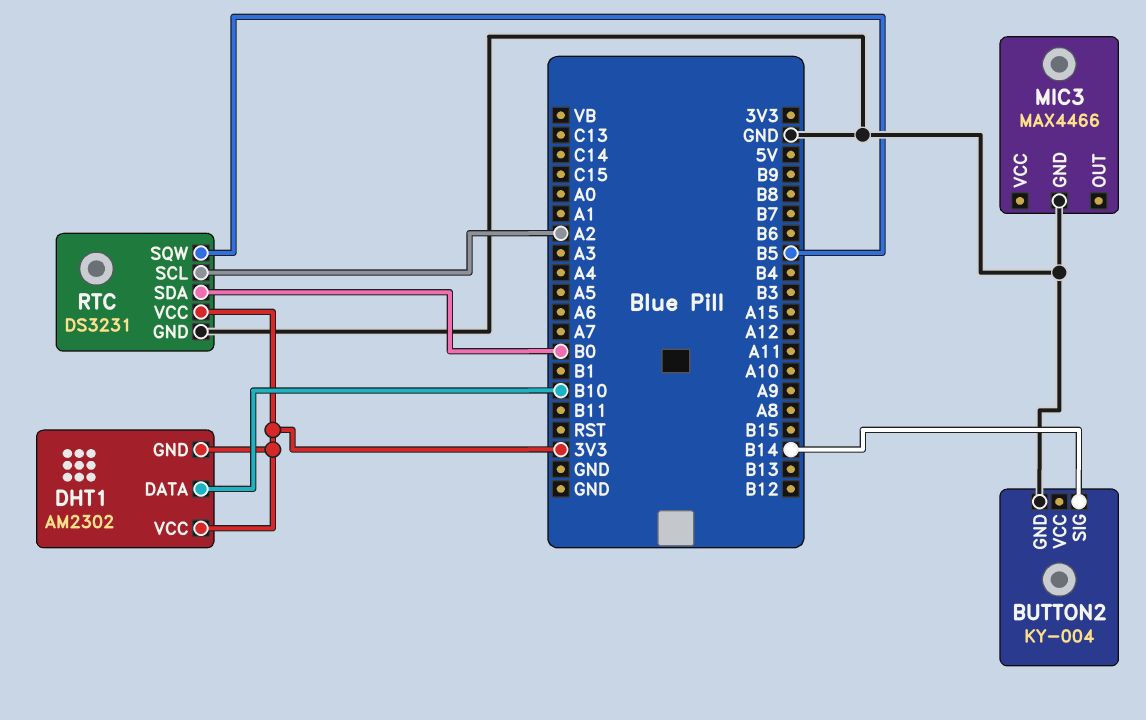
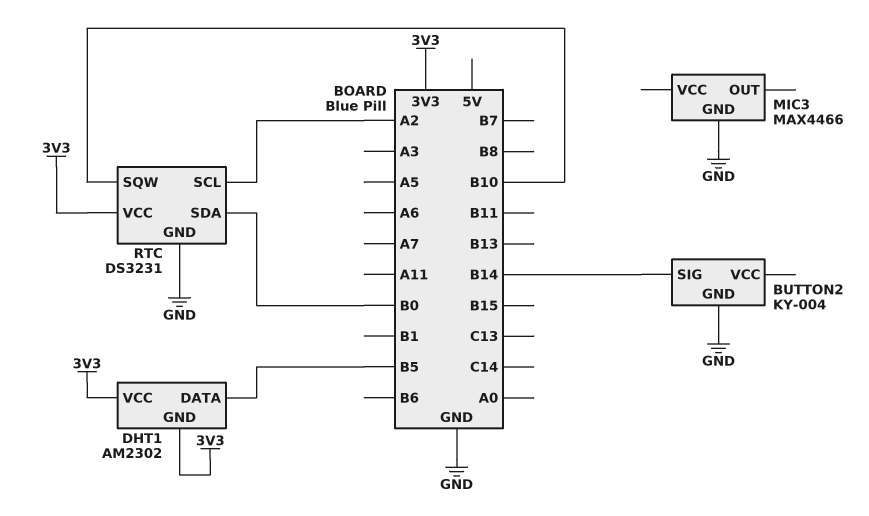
DHT1 pin DATA: B10 -> B5
RTC pin SQW: B5 -> B10

